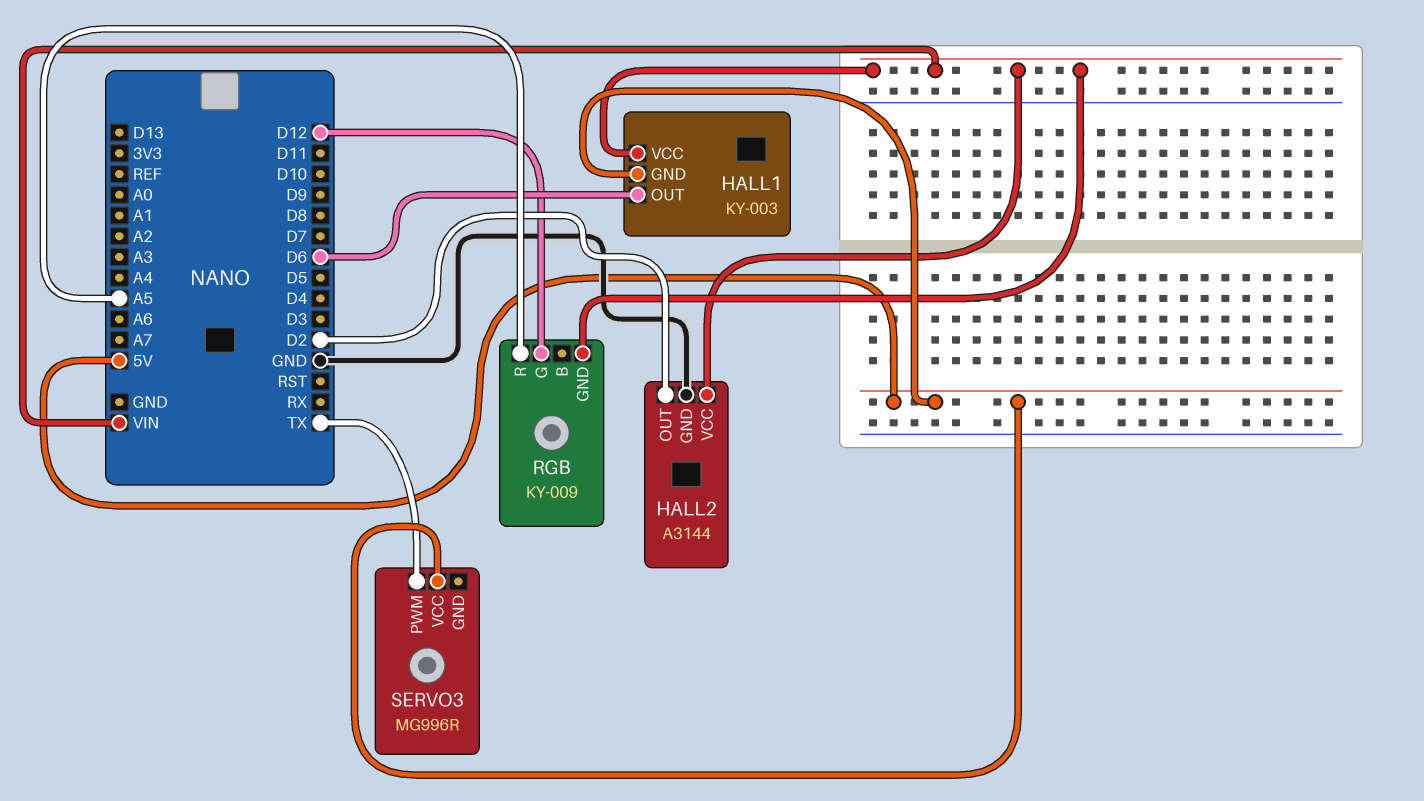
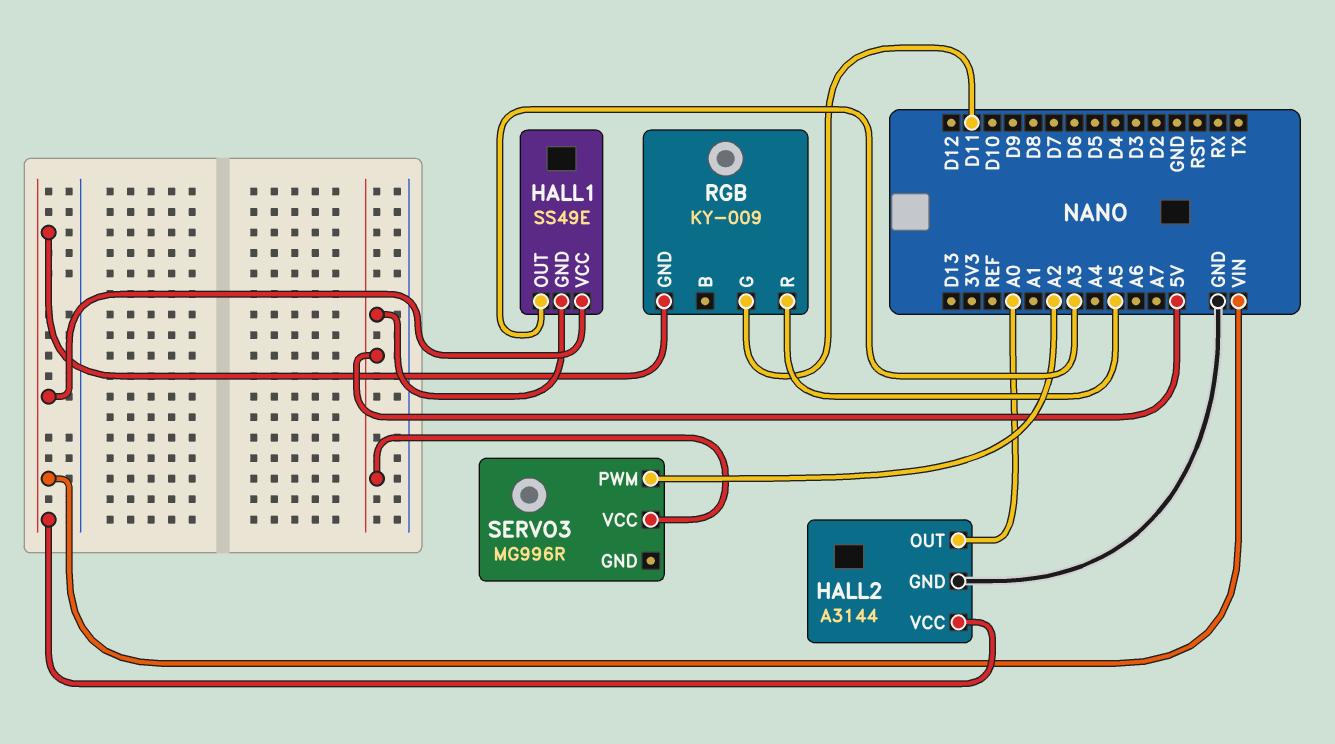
HALL1: KY-003 -> SS49E
HALL1 pin OUT: D6 -> A3
HALL2 pin OUT: D2 -> A0
RGB pin G: D12 -> D11
SERVO3 pin PWM: TX -> A2

